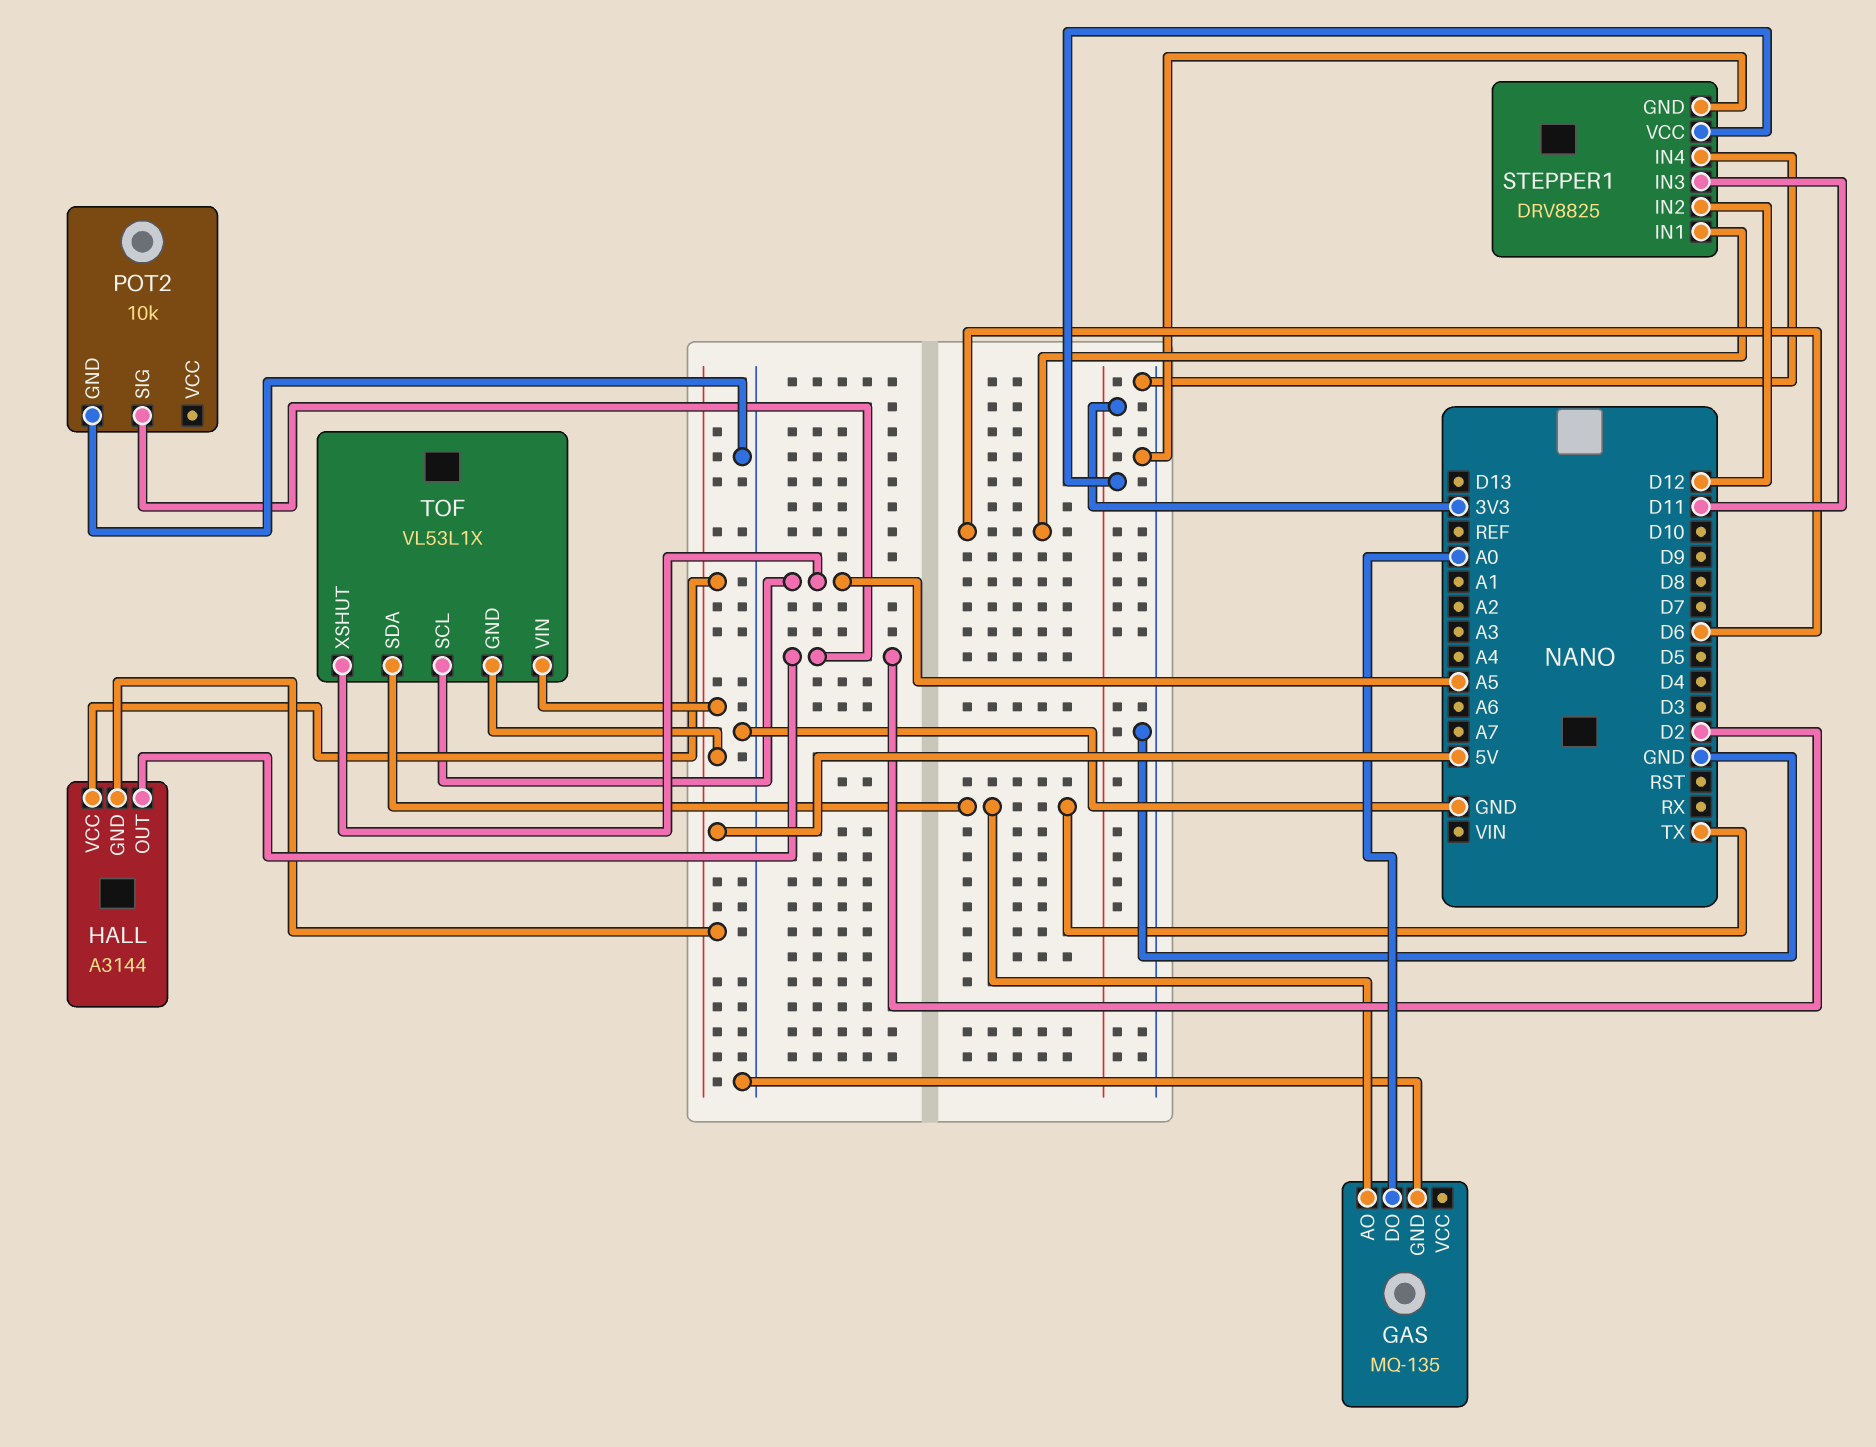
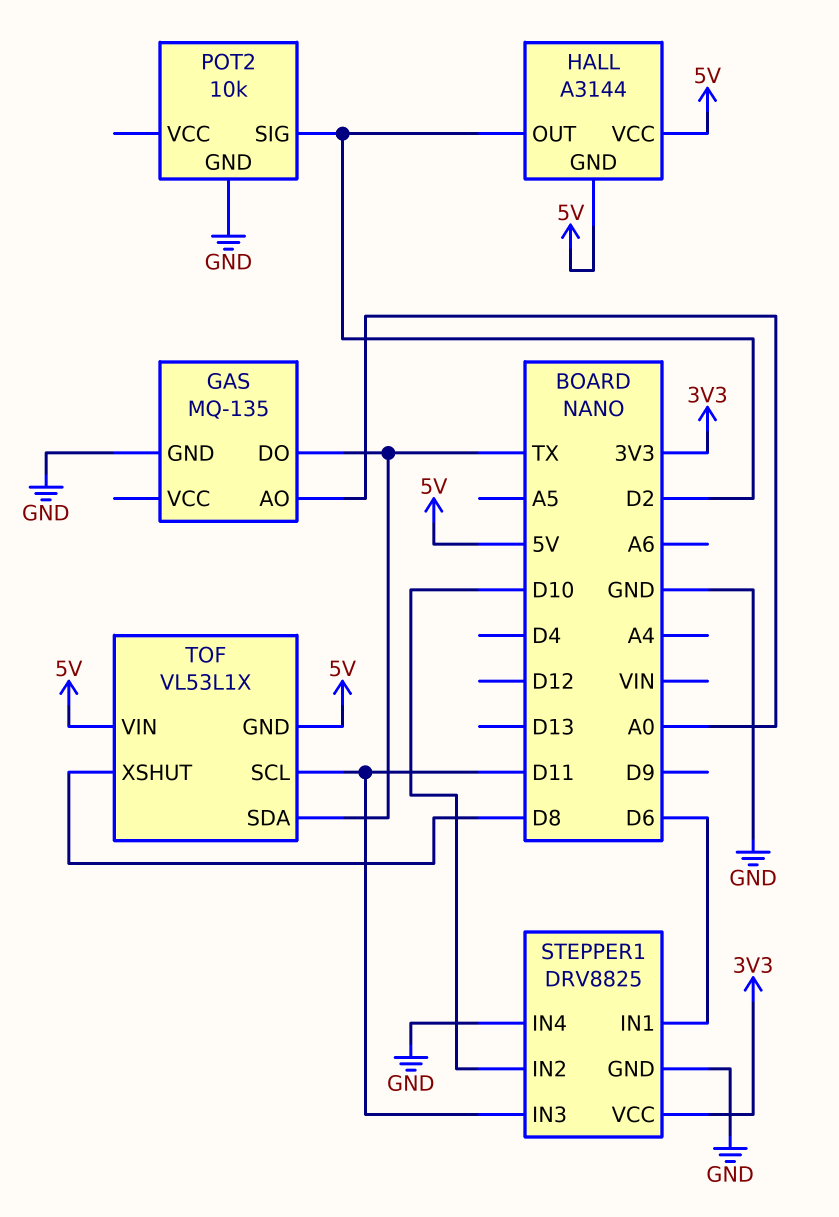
GAS pin AO: TX -> A0
GAS pin DO: A0 -> TX
STEPPER1 pin IN2: D12 -> D10
TOF pin SCL: A5 -> D11
TOF pin XSHUT: A5 -> D8

